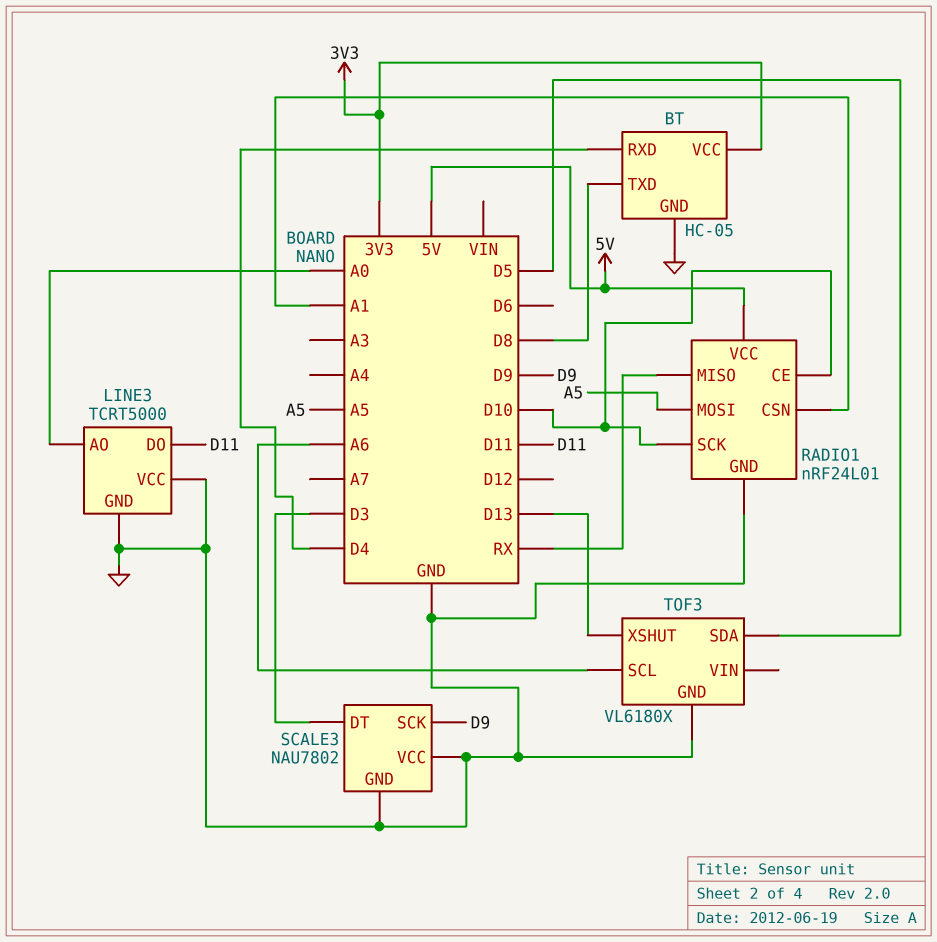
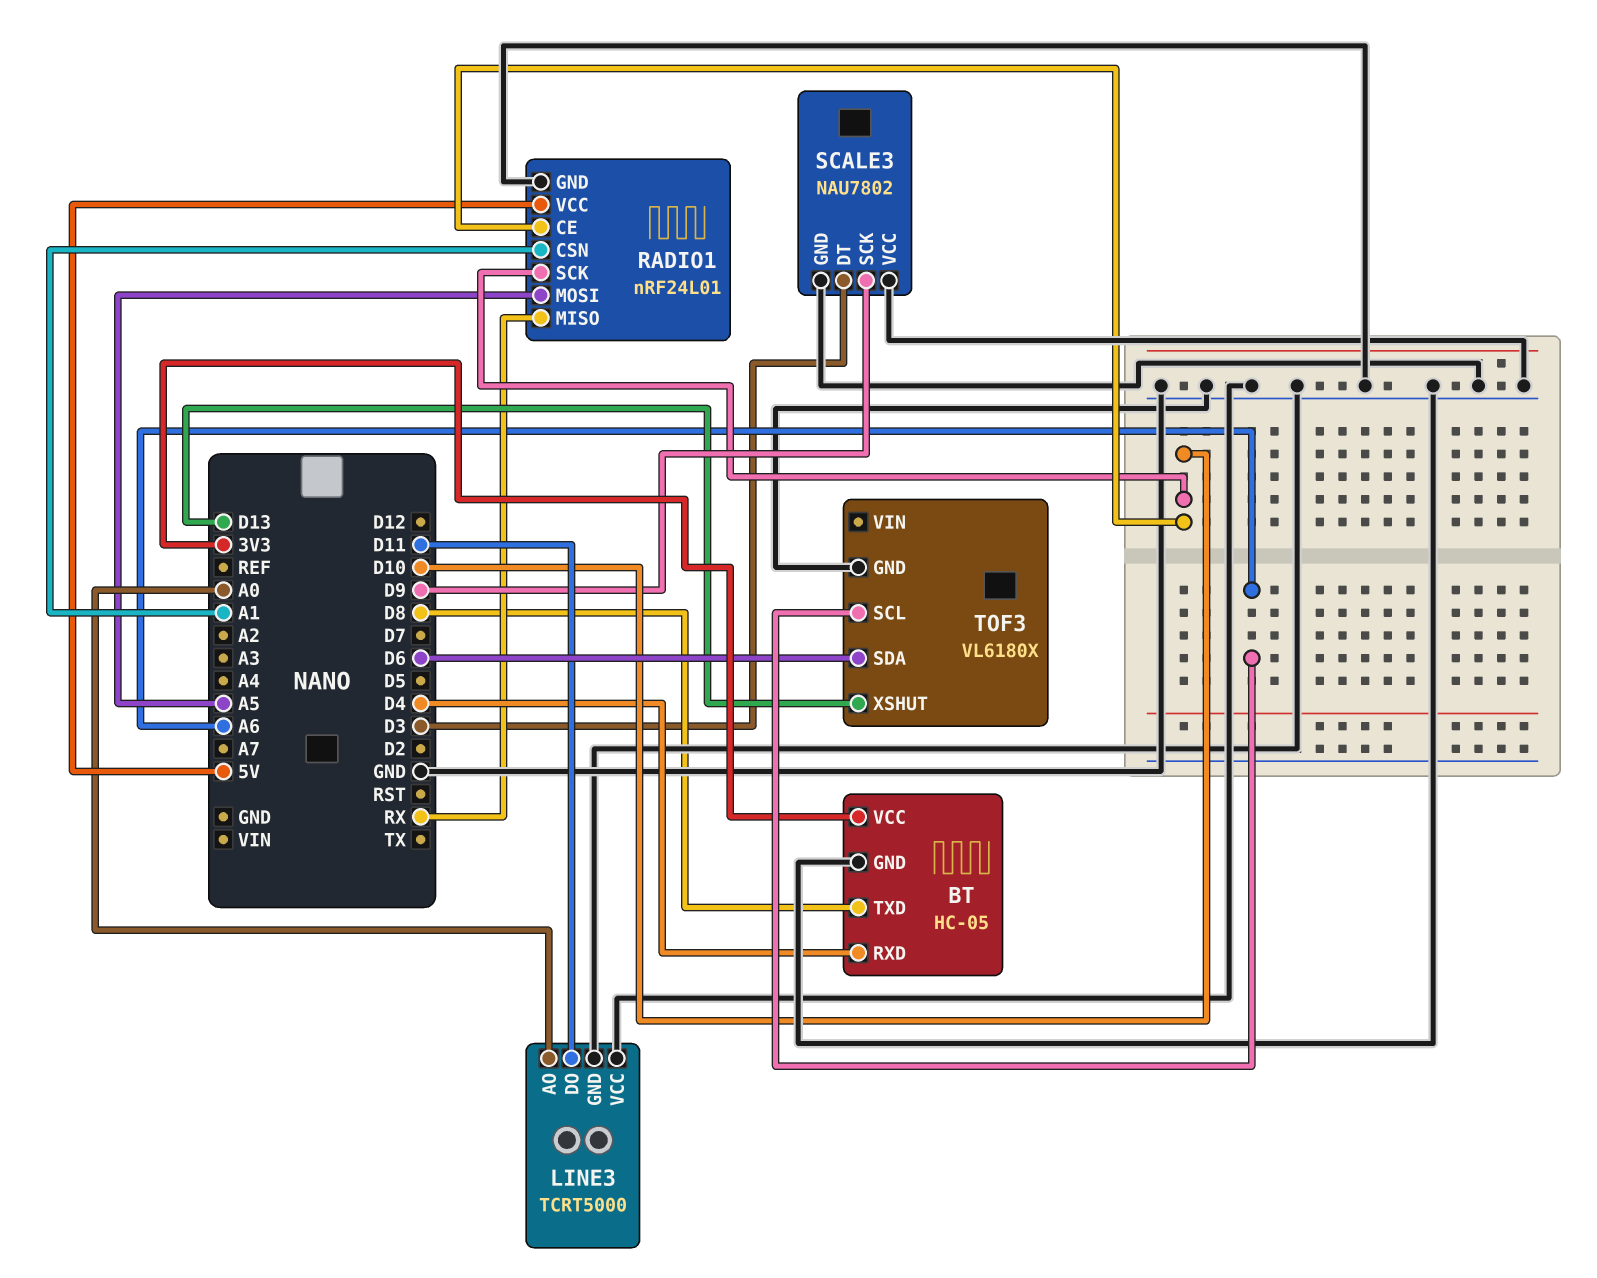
TOF3 pin SDA: D5 -> D6

